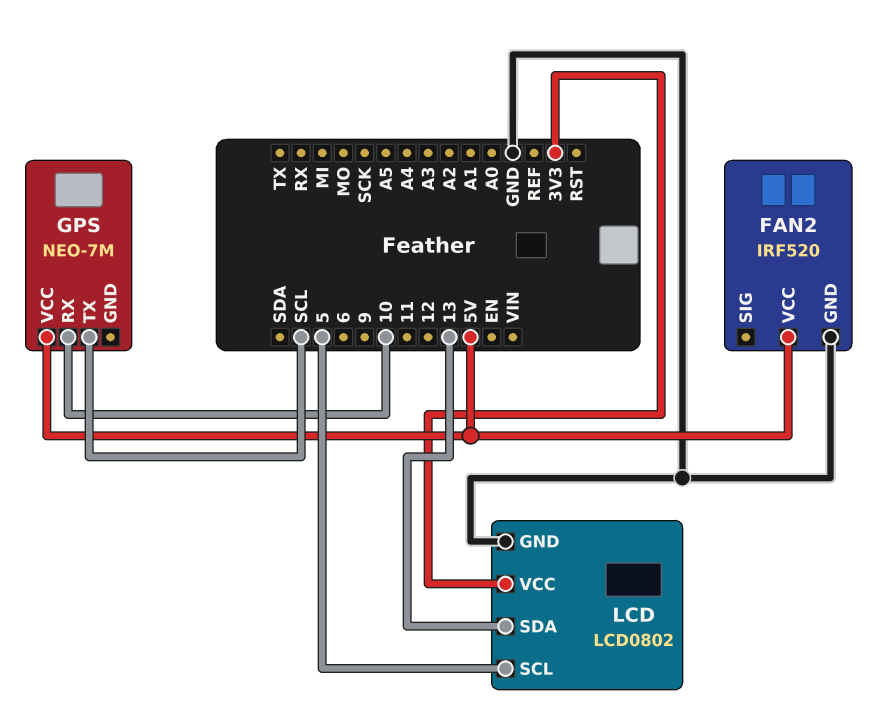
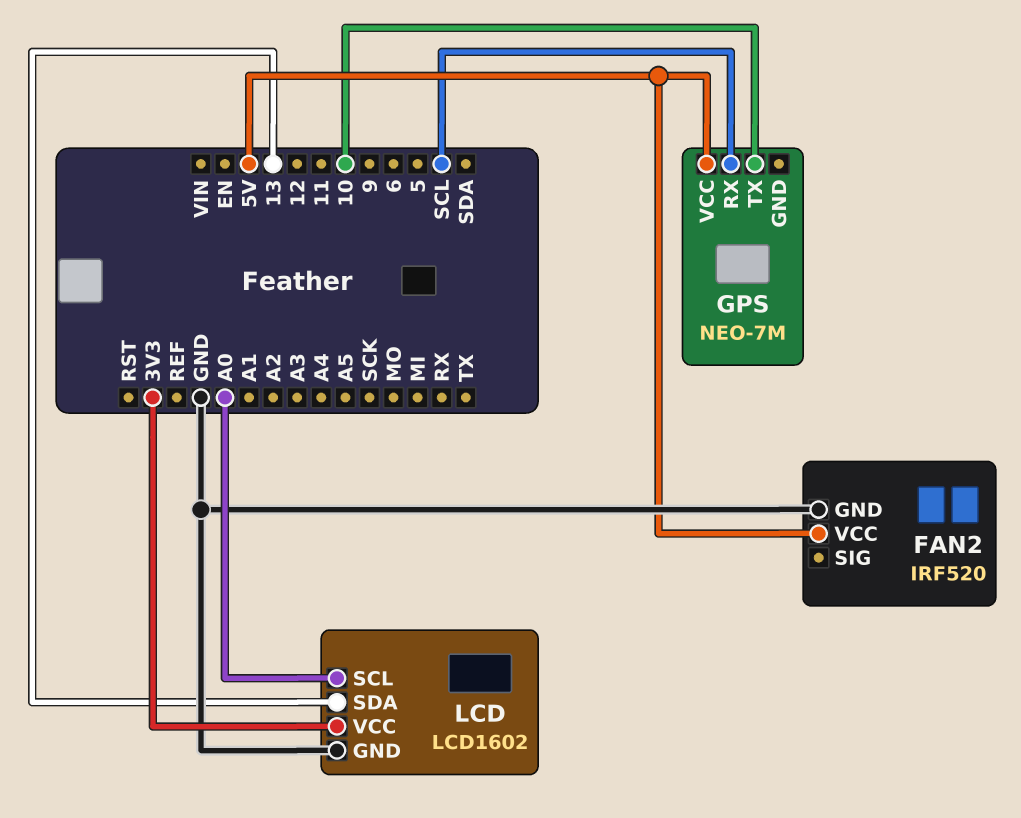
GPS pin RX: 10 -> SCL
GPS pin TX: SCL -> 10
LCD: LCD0802 -> LCD1602
LCD pin SCL: 5 -> A0

